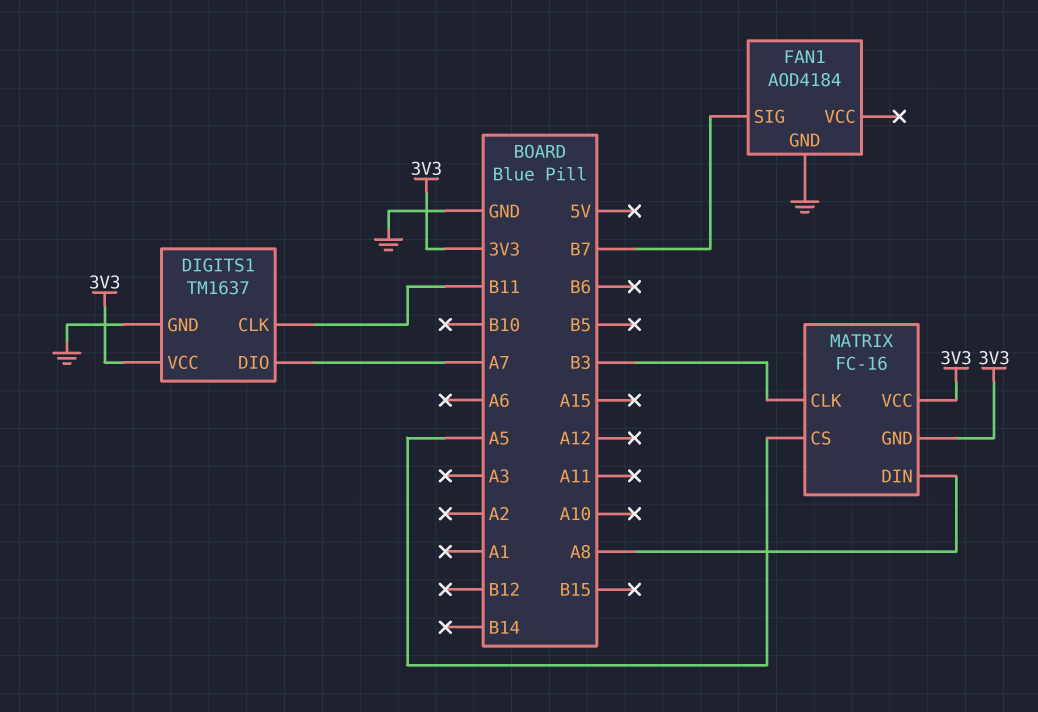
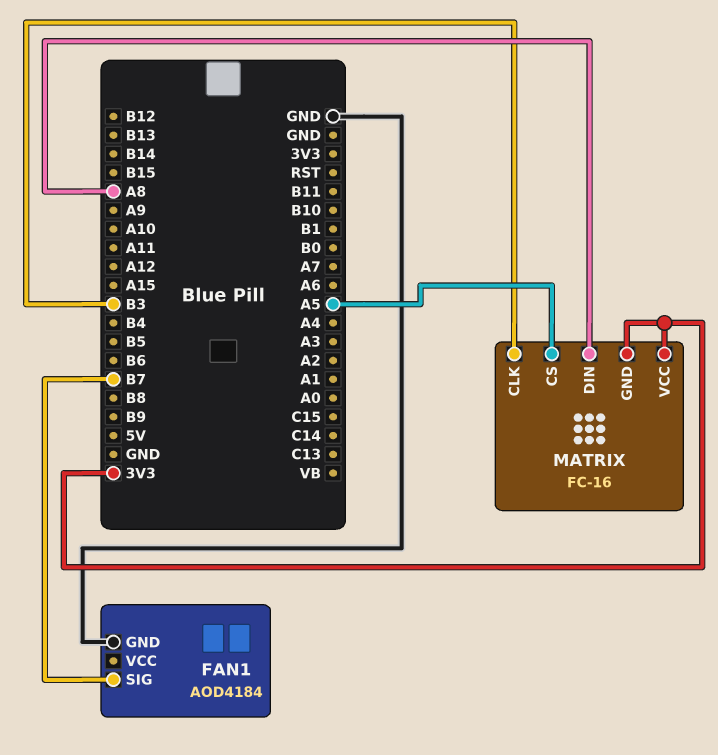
DIGITS1: TM1637 -> none
DIGITS1 pin CLK: B11 -> none
DIGITS1 pin DIO: A7 -> none
DIGITS1 pin GND: GND -> none
DIGITS1 pin VCC: 3V3 -> none

